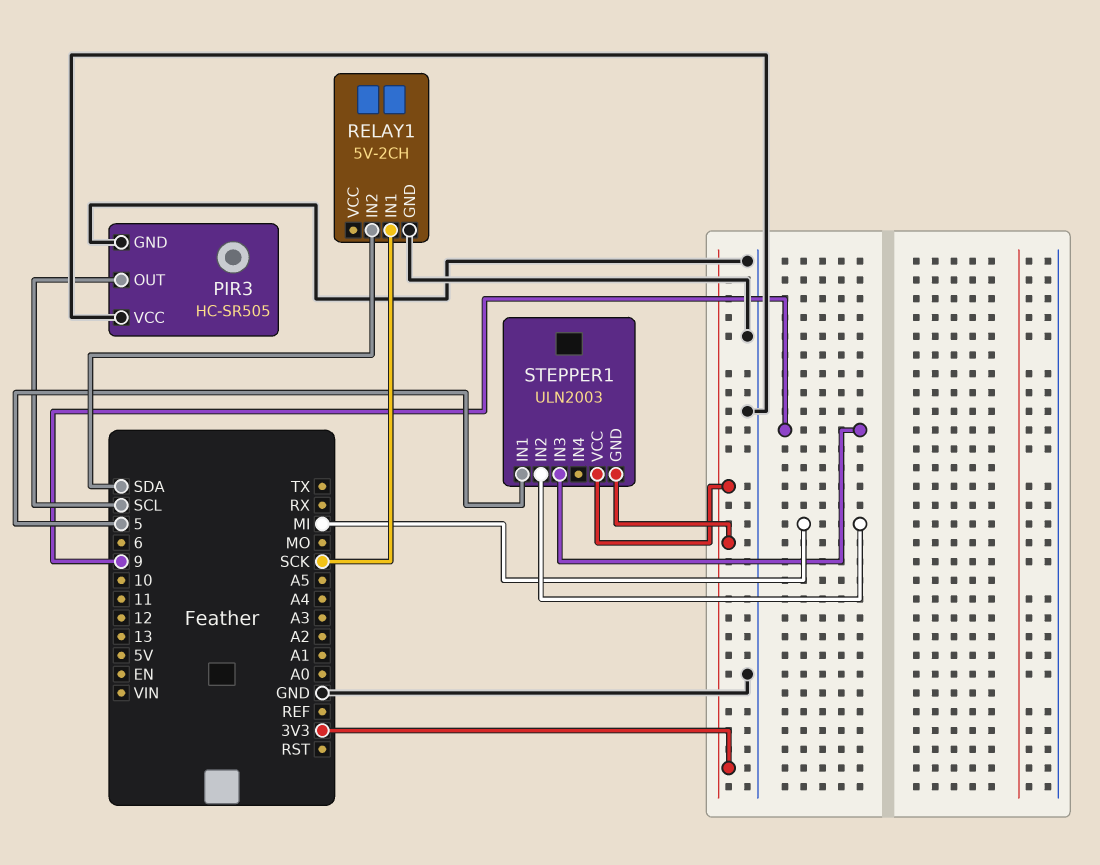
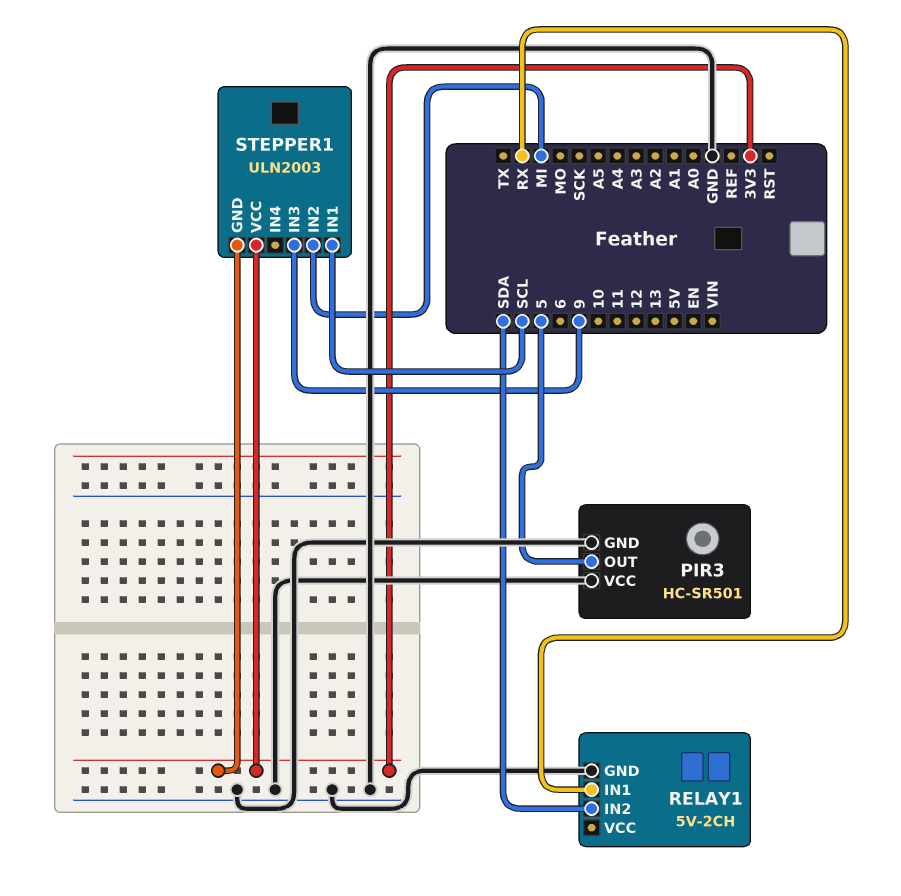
PIR3: HC-SR505 -> HC-SR501
PIR3 pin OUT: SCL -> 5
RELAY1 pin IN1: SCK -> RX
STEPPER1 pin IN1: 5 -> SCL

